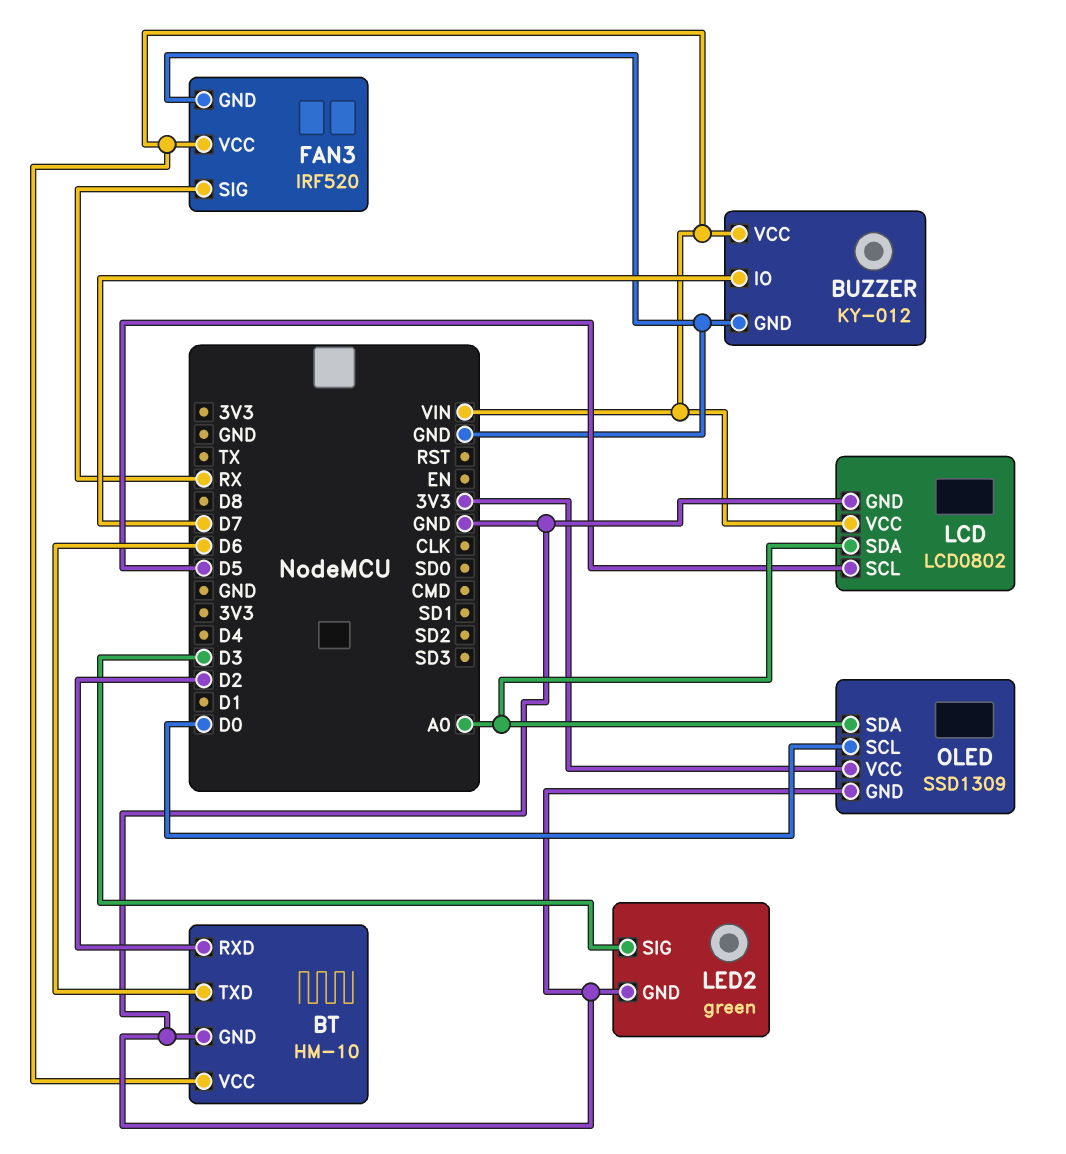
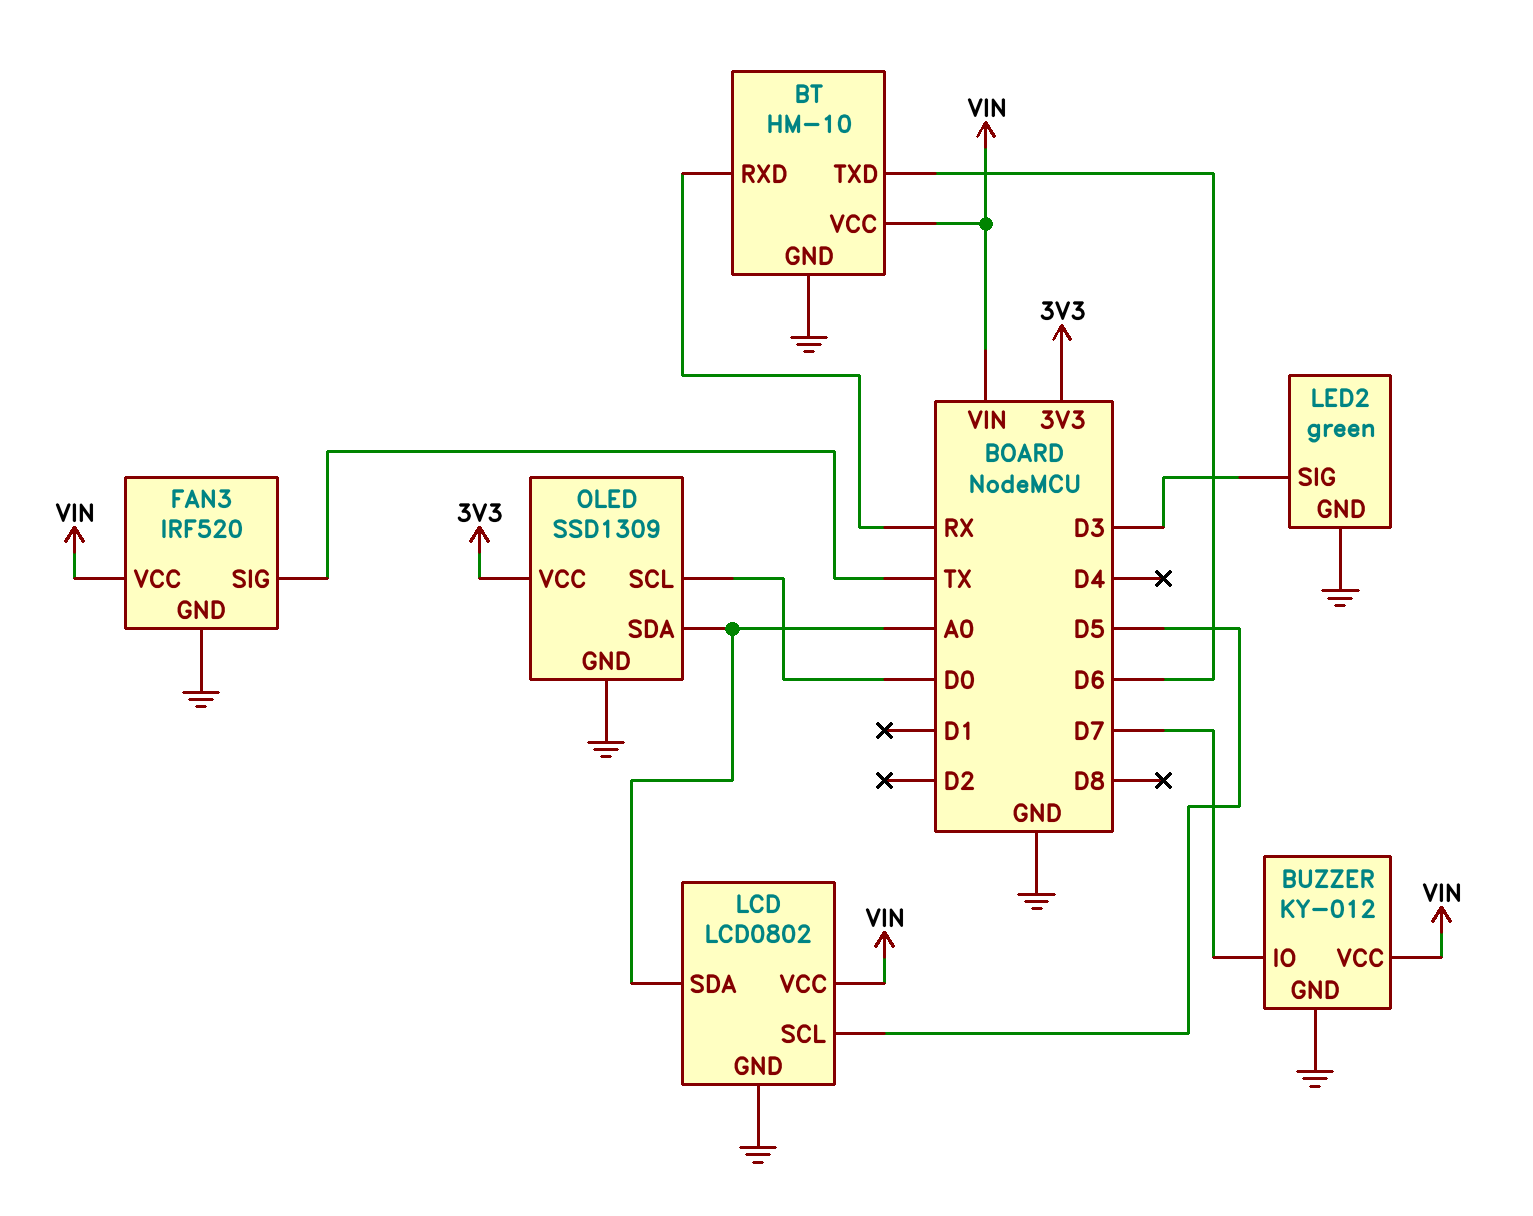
BT pin RXD: D2 -> RX
FAN3 pin SIG: RX -> TX

